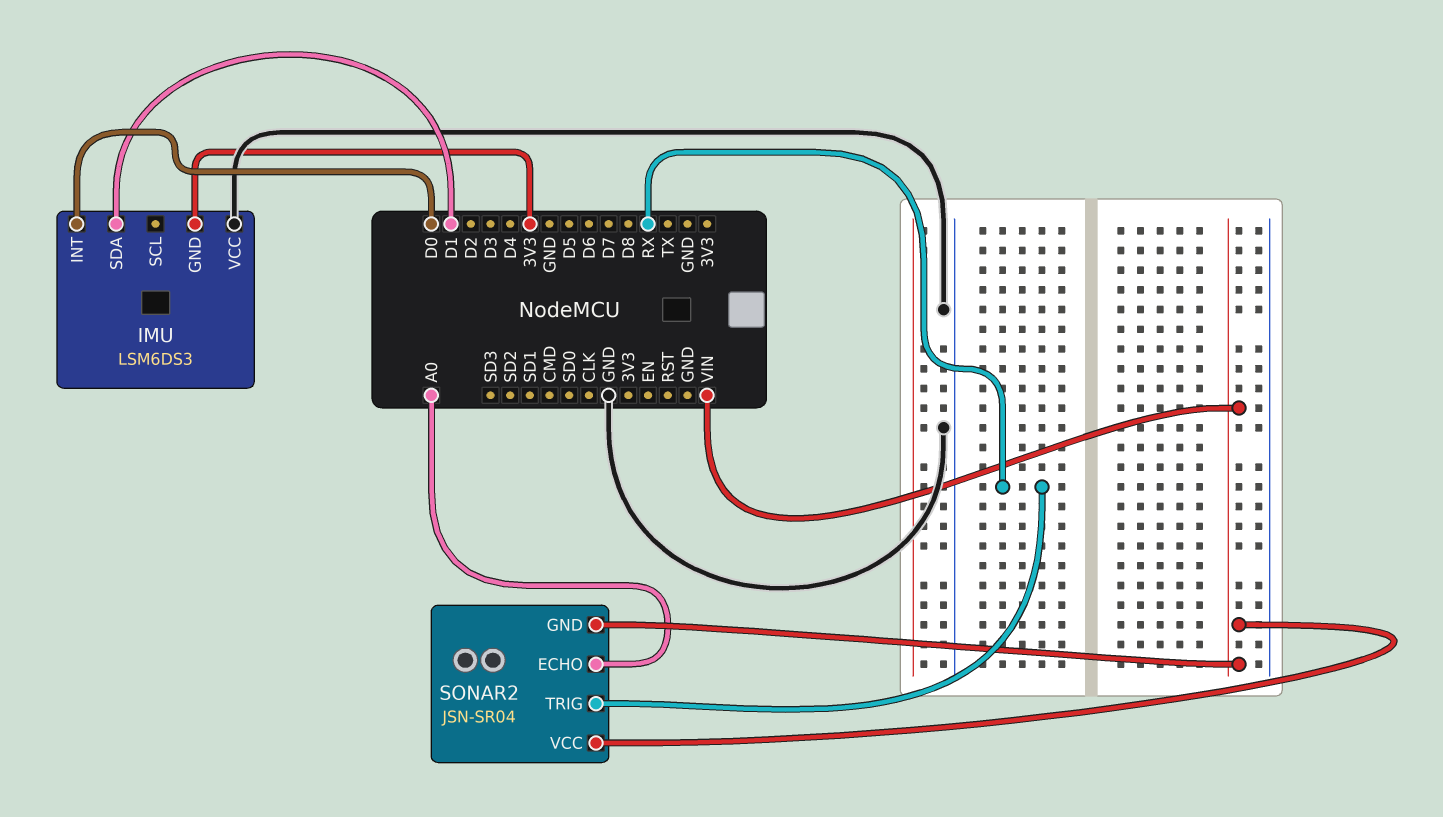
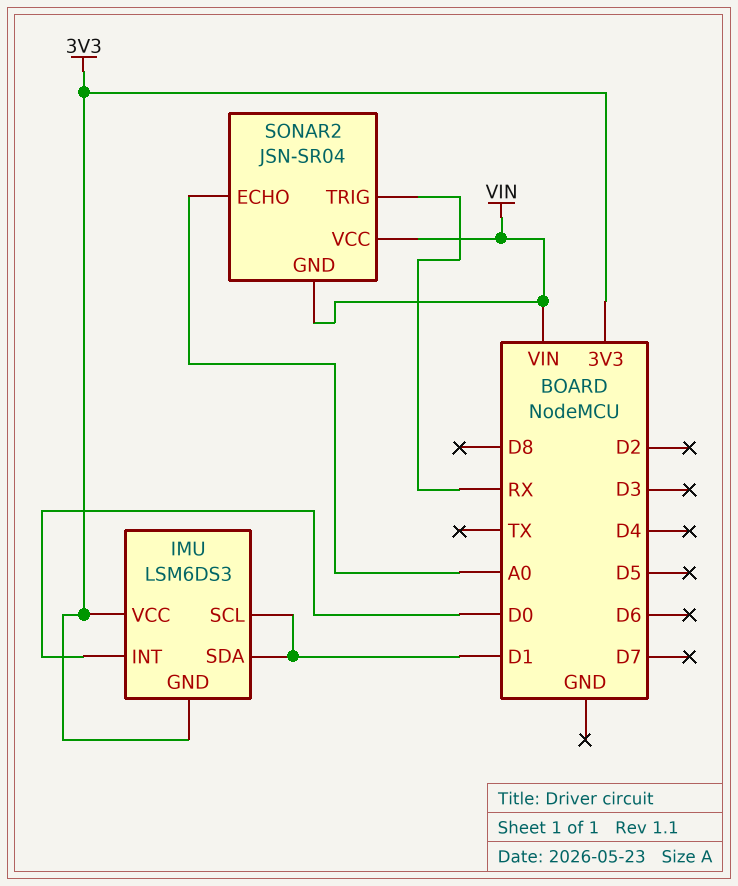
IMU pin SCL: none -> D1
IMU pin VCC: GND -> 3V3

